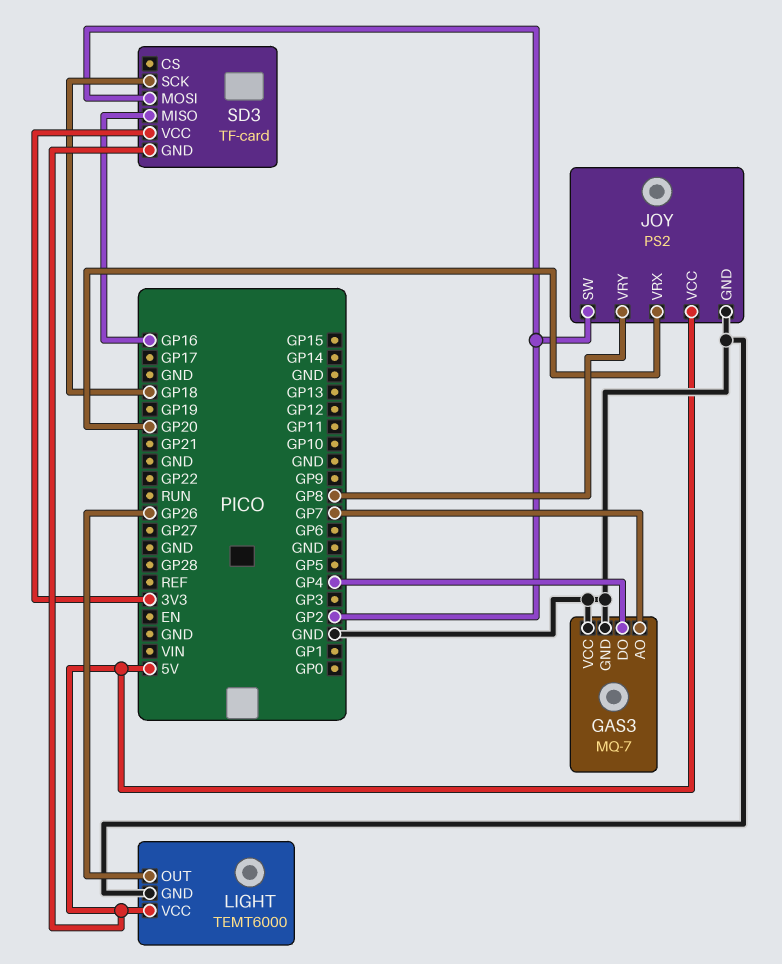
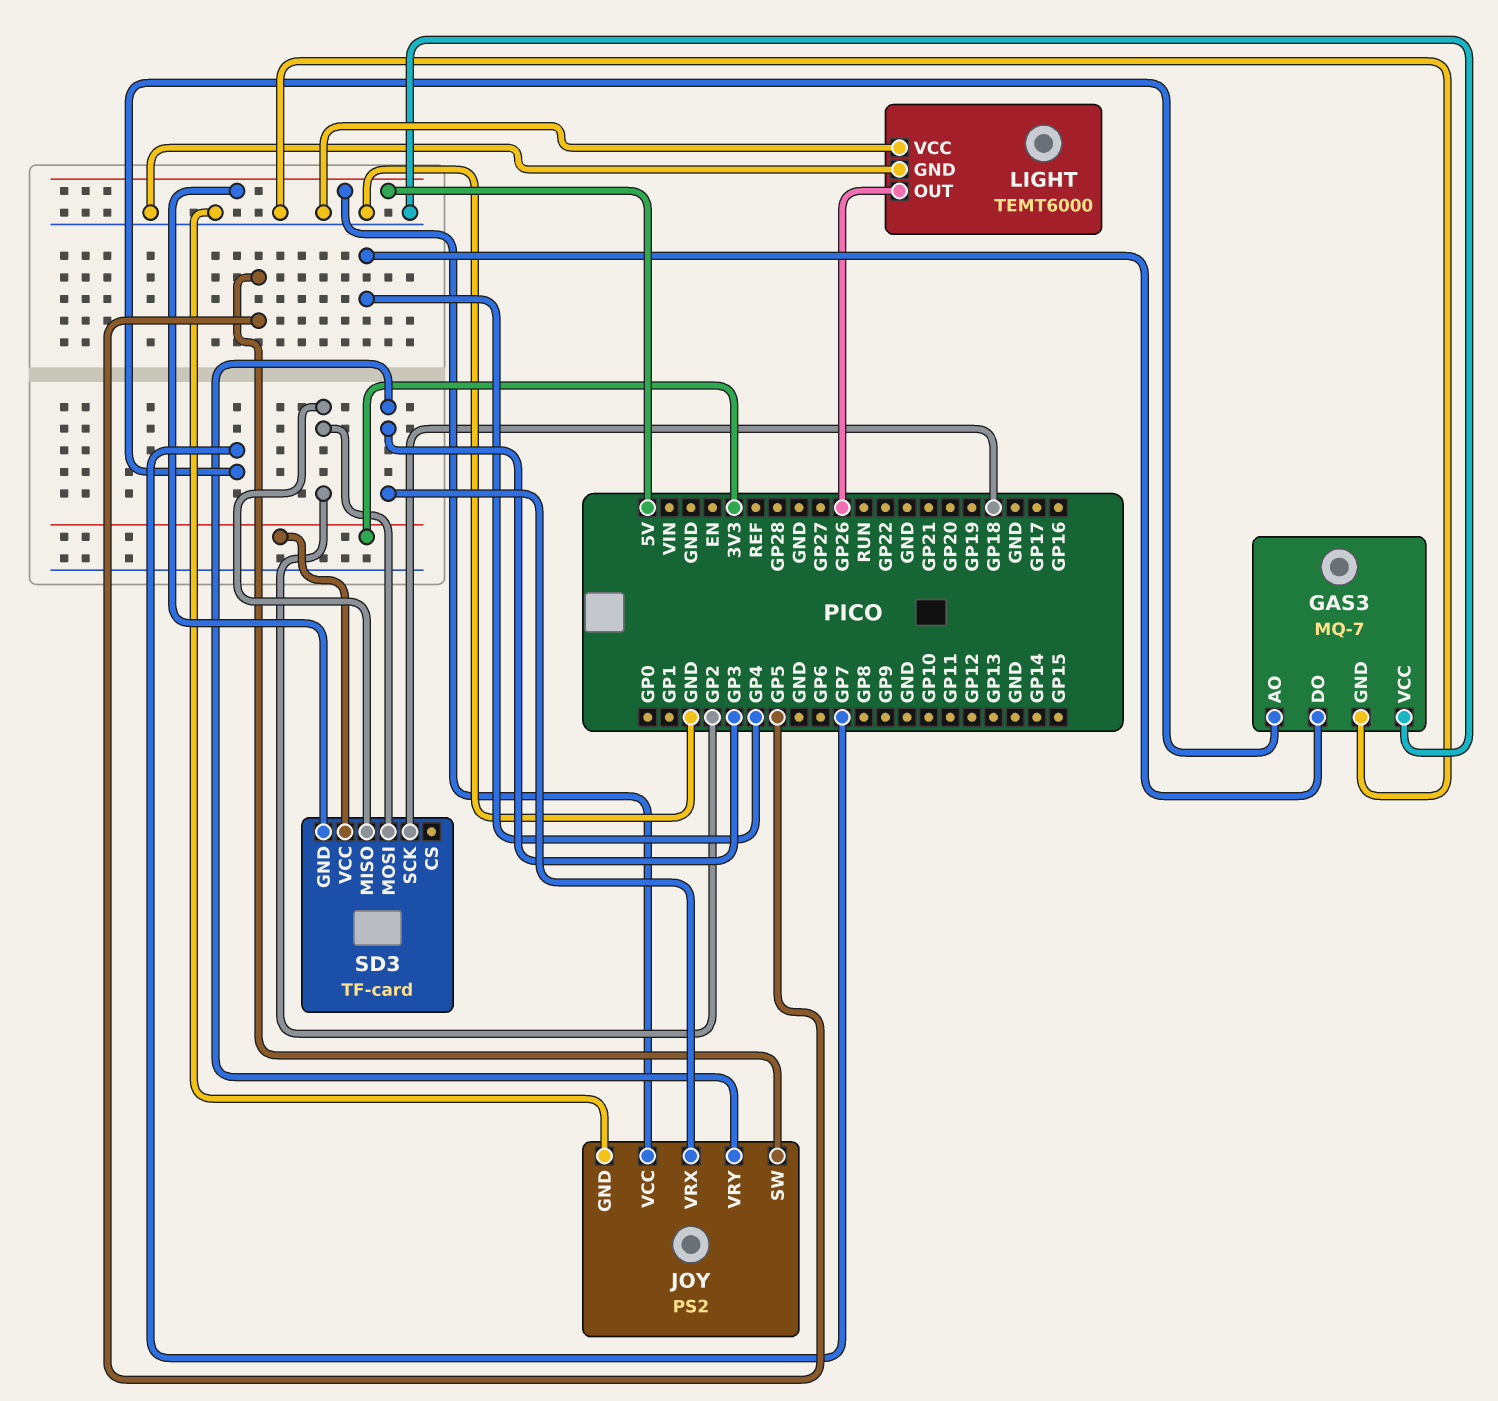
JOY pin SW: GP2 -> GP5
JOY pin VRX: GP20 -> GP3
JOY pin VRY: GP8 -> GP3
LIGHT pin VCC: 5V -> GND
SD3 pin MISO: GP16 -> GP2

